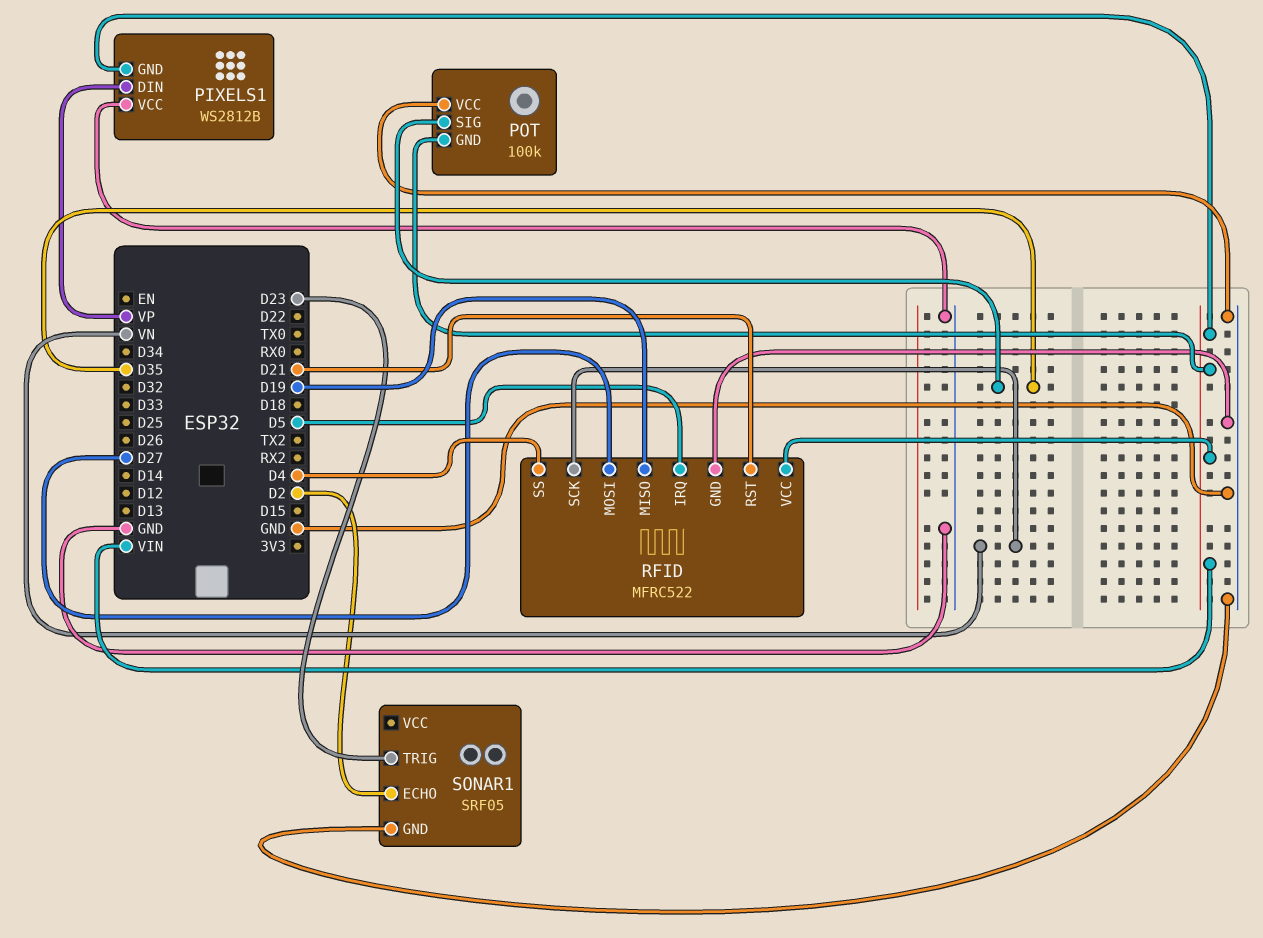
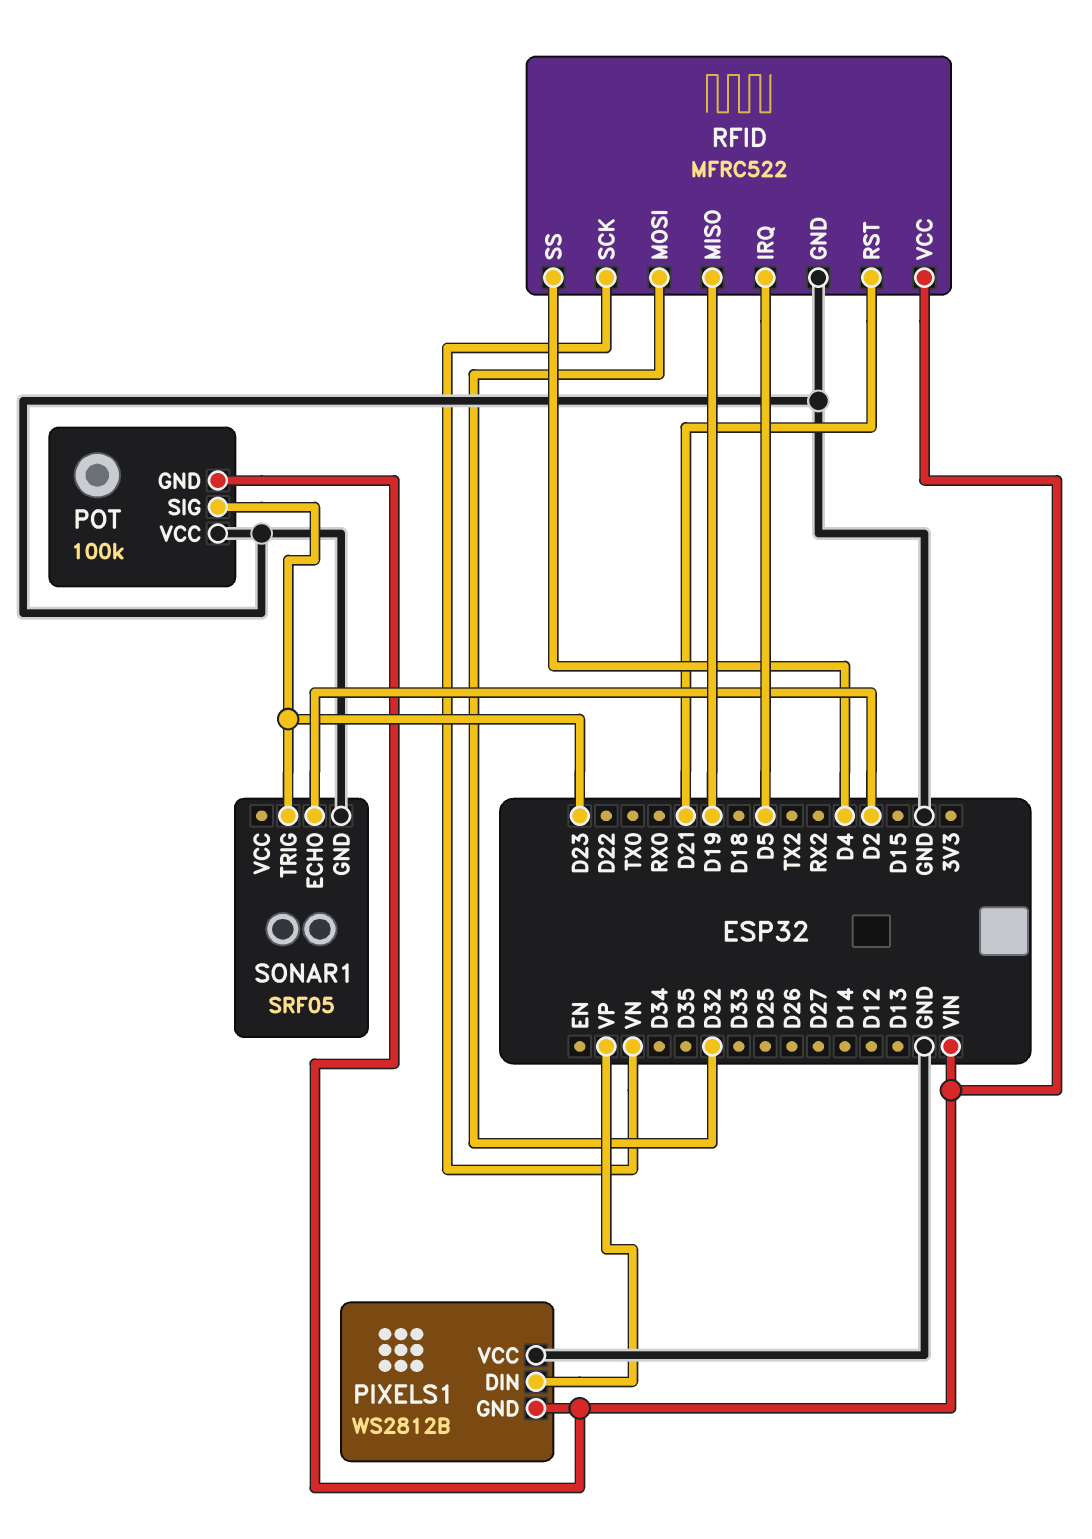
POT pin SIG: D35 -> D23
RFID pin MOSI: D27 -> D32

